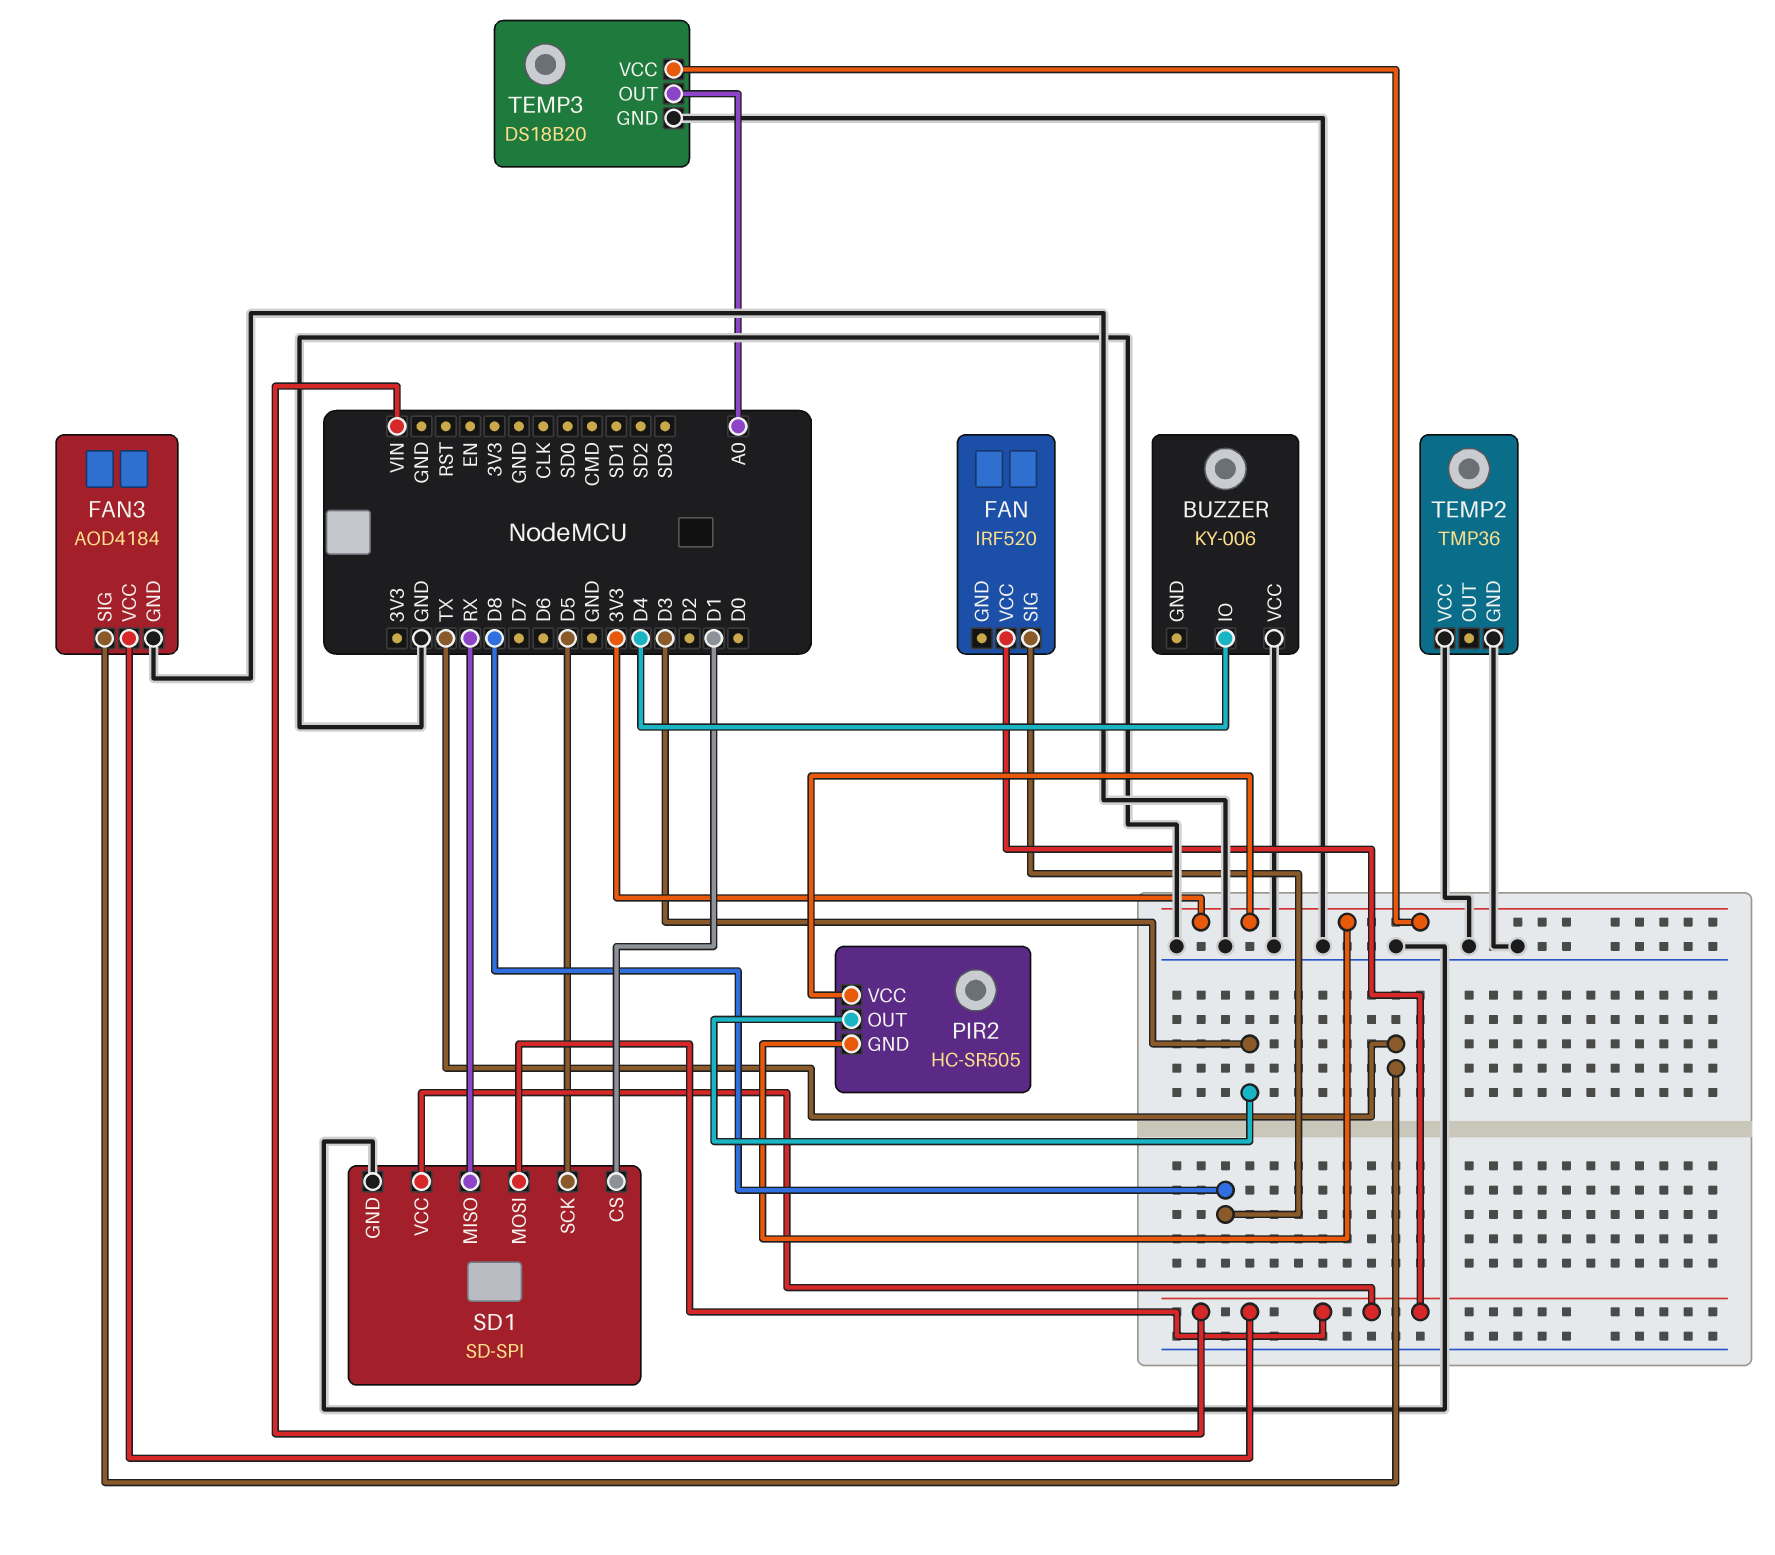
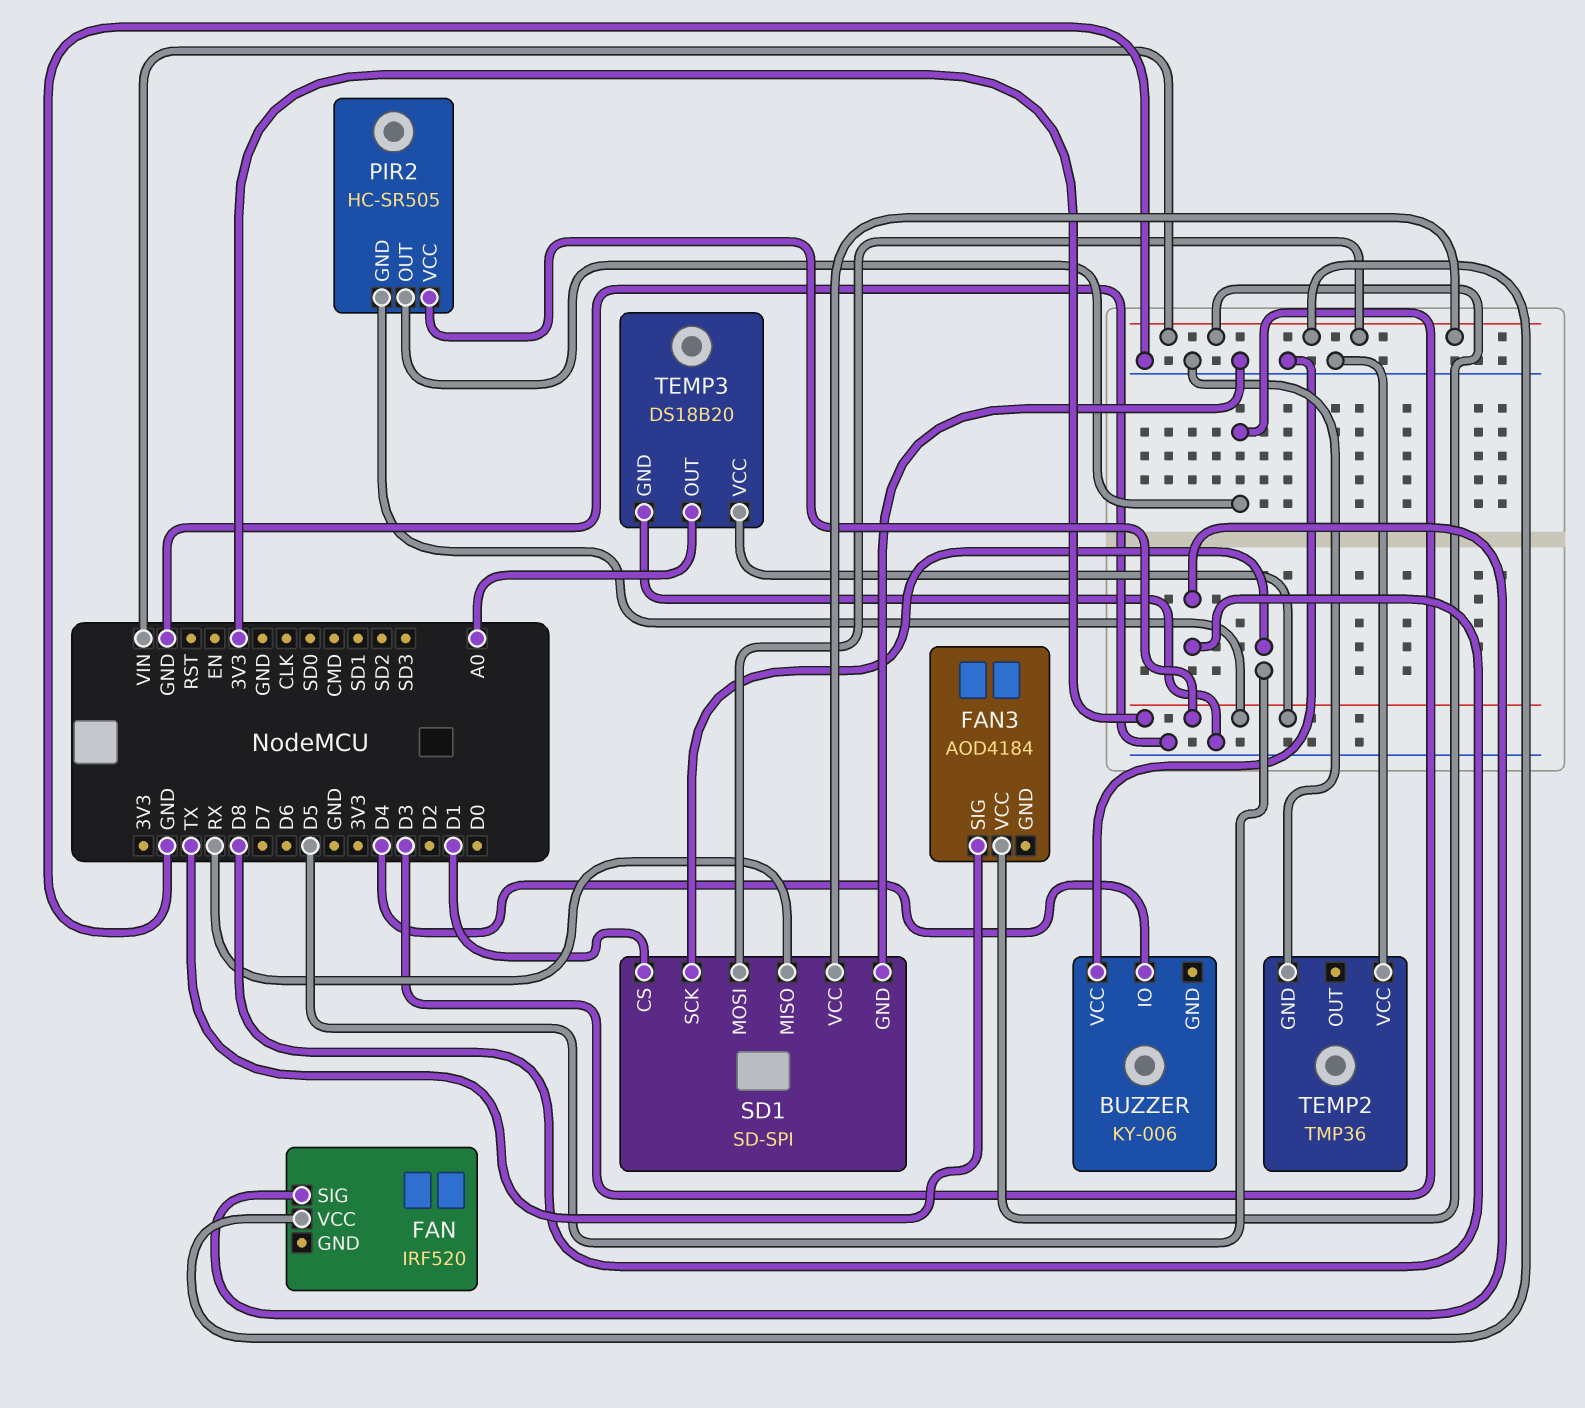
FAN3 pin GND: GND -> none

